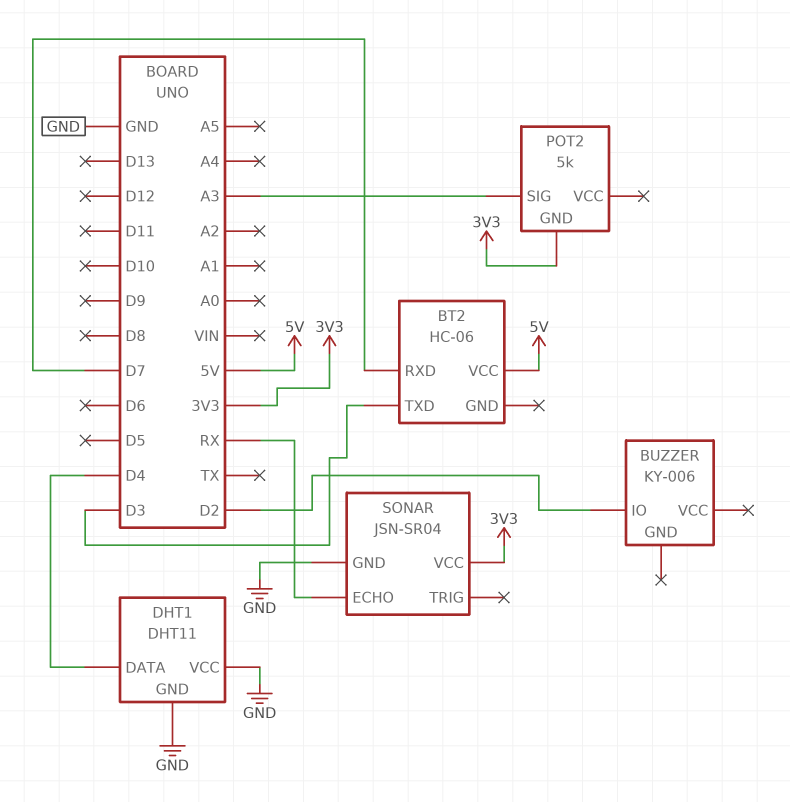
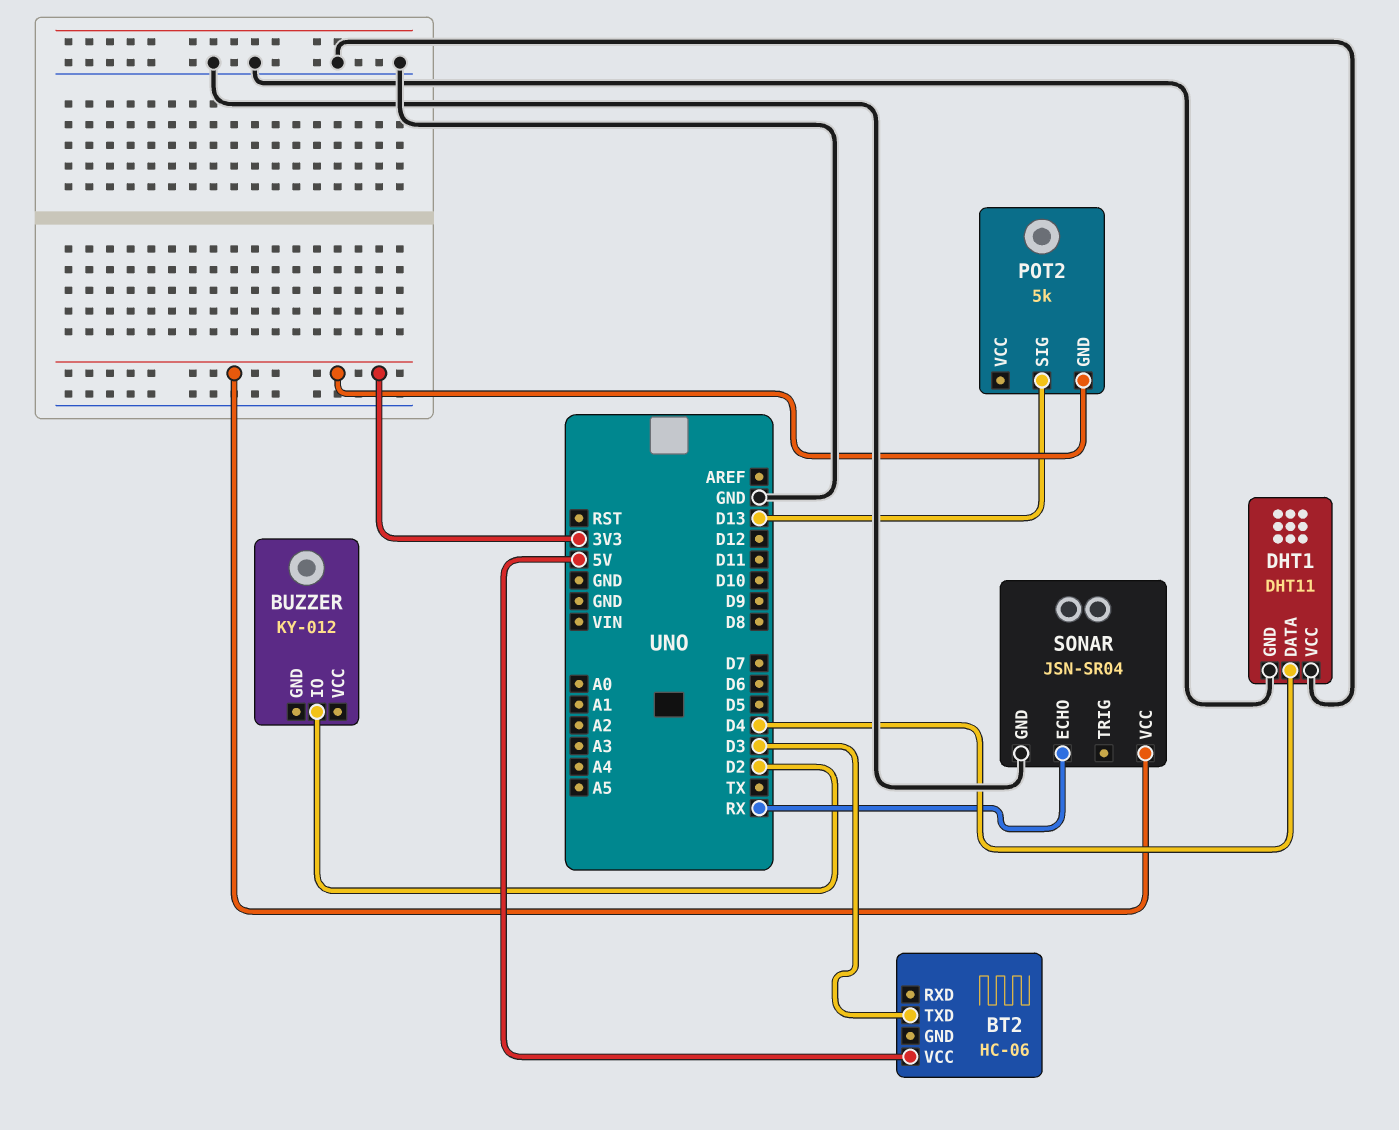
BT2 pin RXD: D7 -> none
BUZZER: KY-006 -> KY-012
POT2 pin SIG: A3 -> D13

